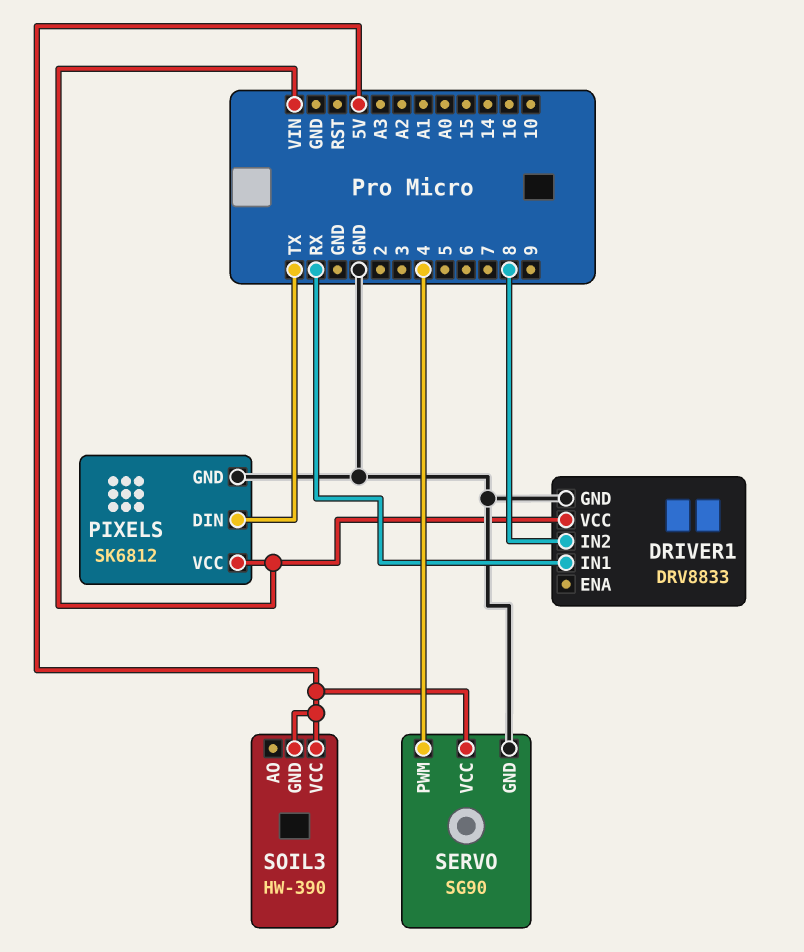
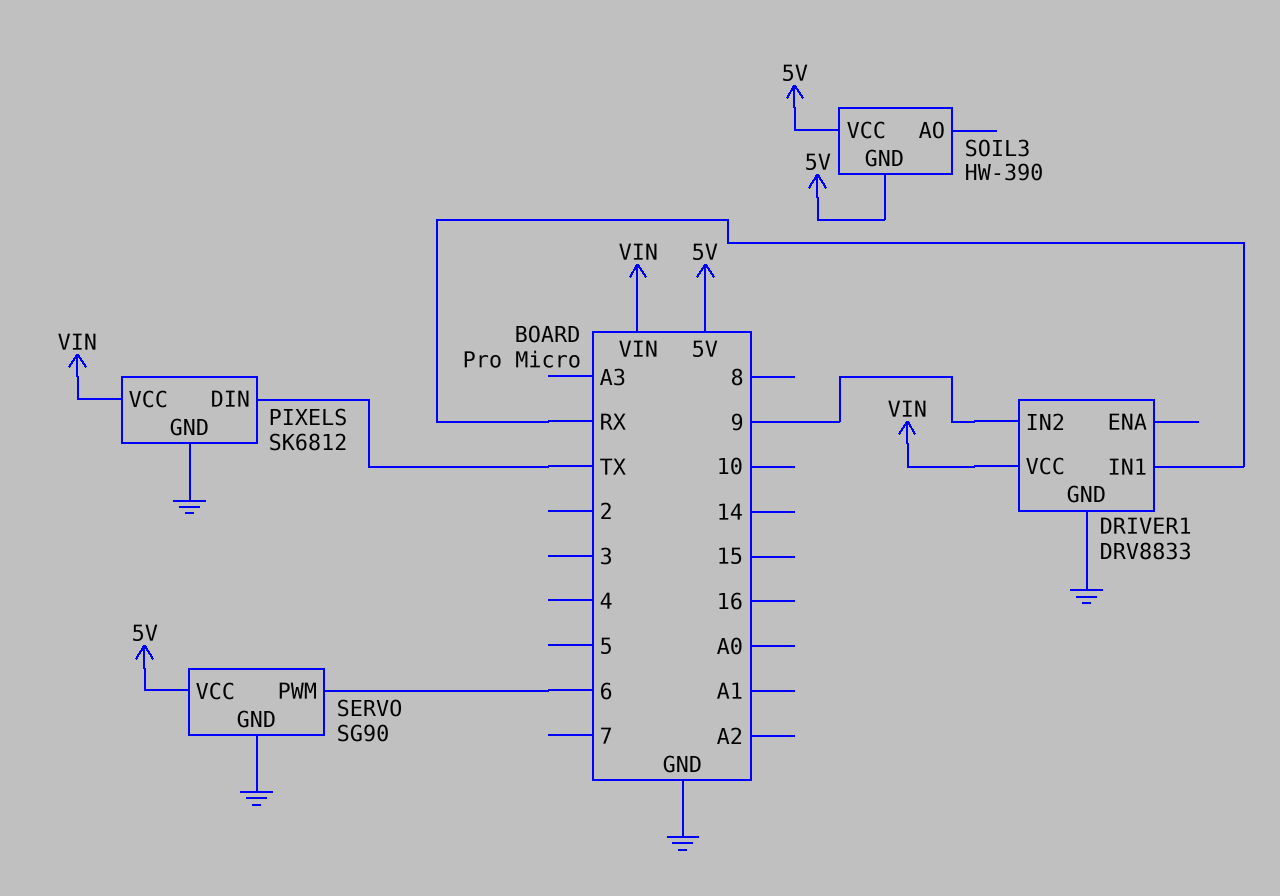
DRIVER1 pin IN2: 8 -> 9
SERVO pin PWM: 4 -> 6

